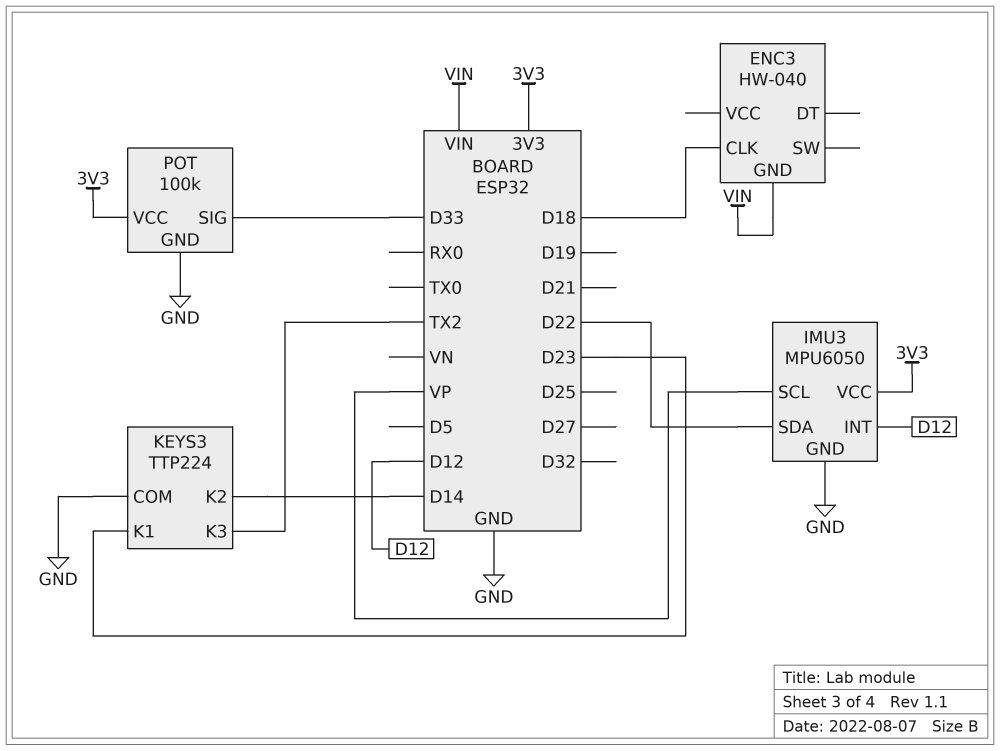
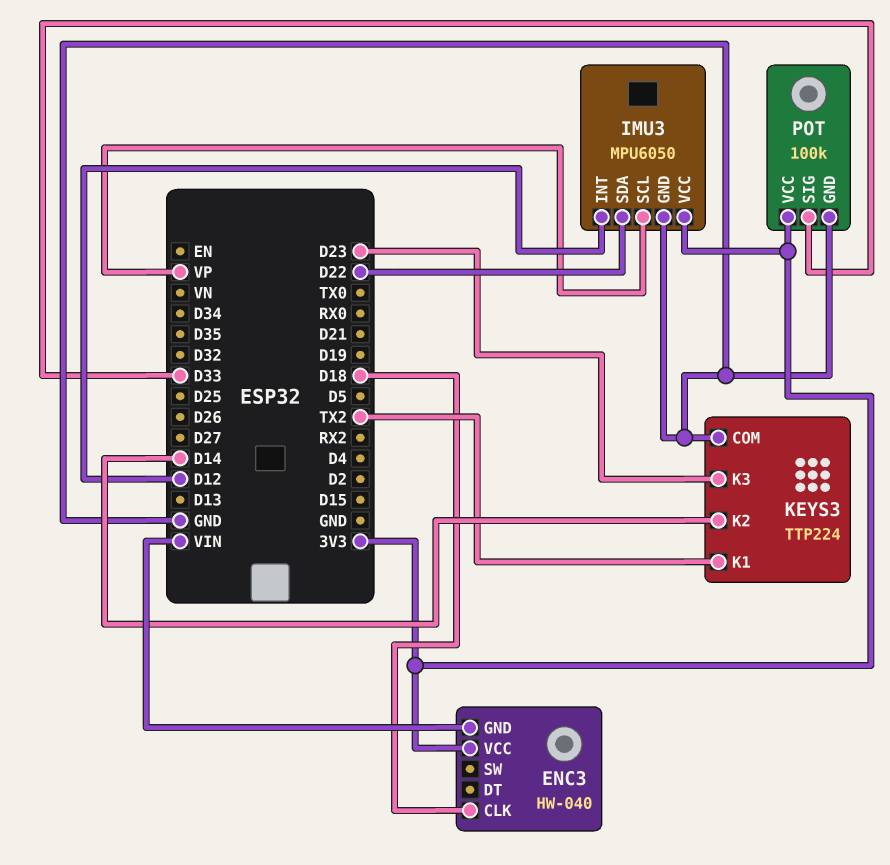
ENC3 pin VCC: none -> 3V3
KEYS3 pin K1: D23 -> TX2
KEYS3 pin K3: TX2 -> D23

